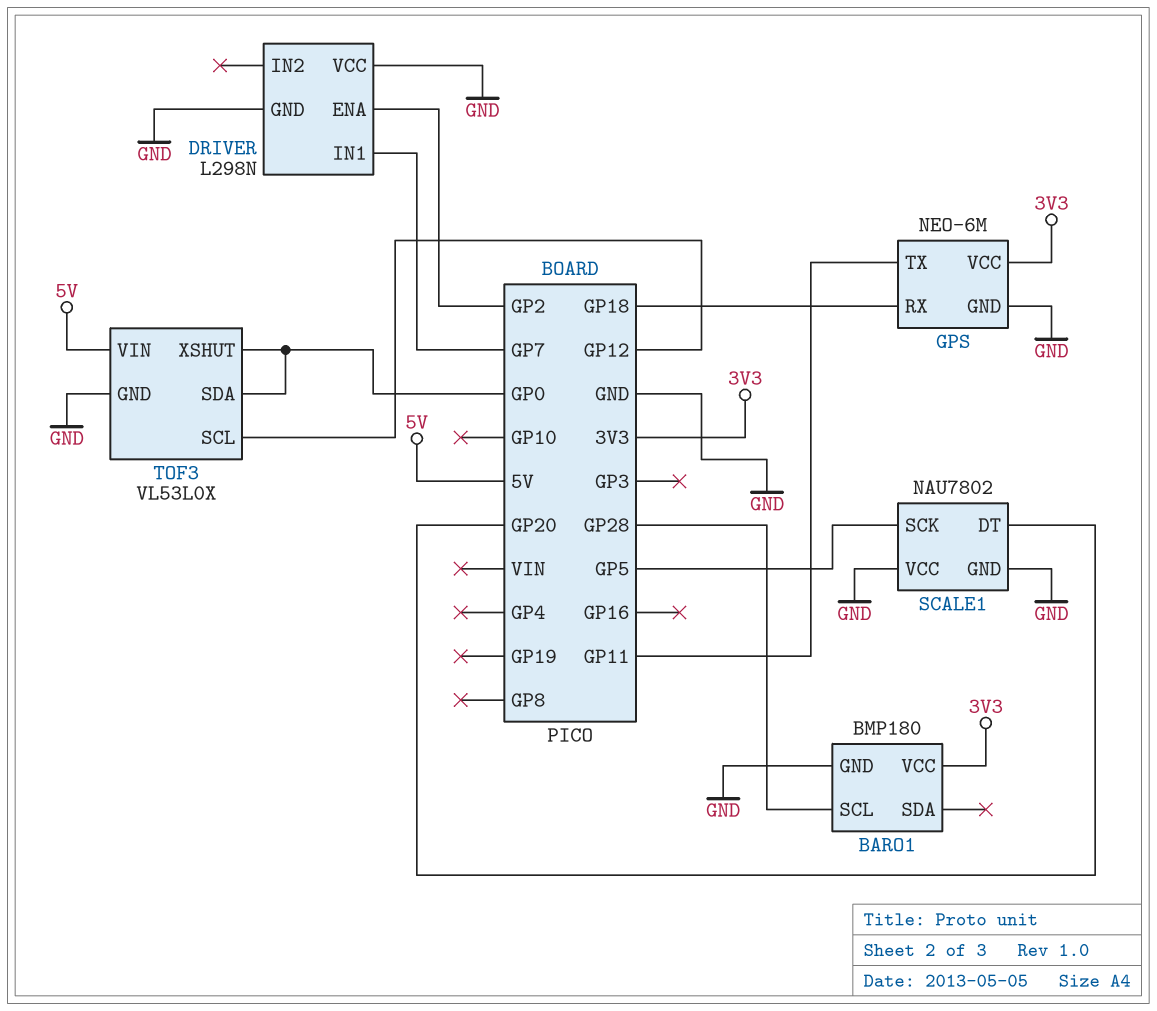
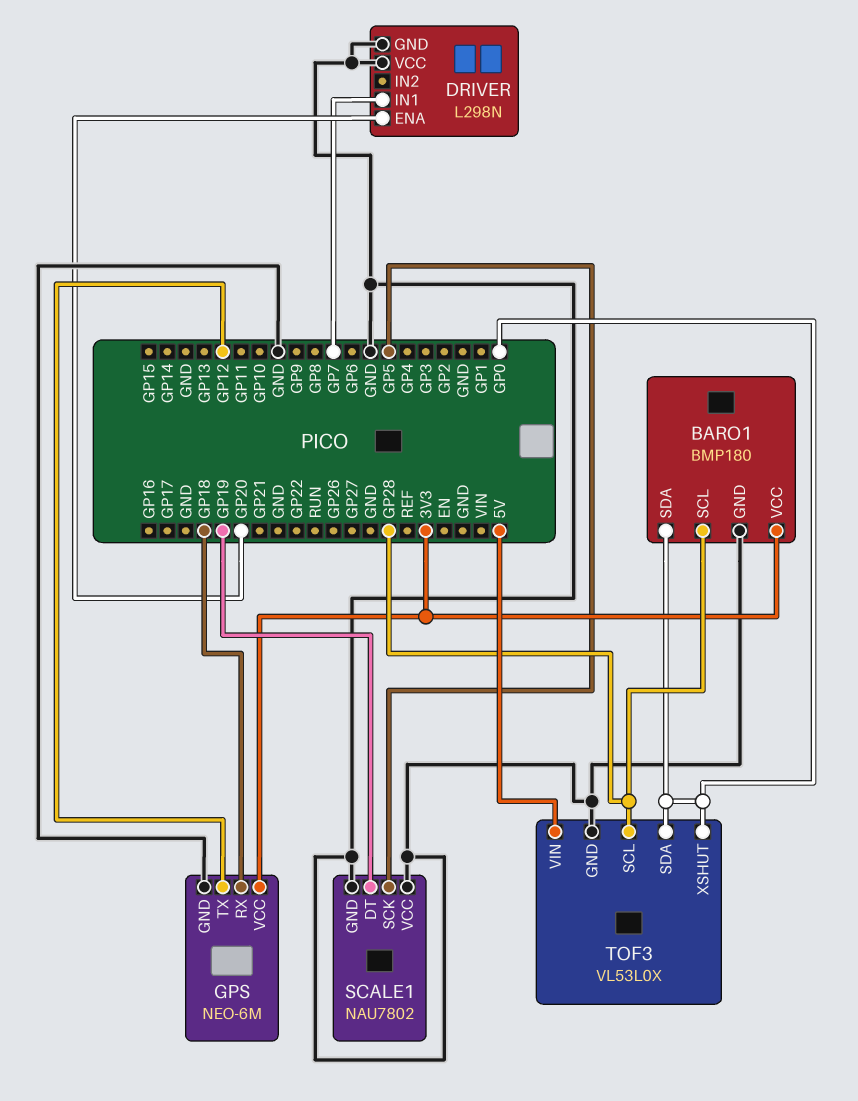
BARO1 pin SDA: none -> GP0
DRIVER pin ENA: GP2 -> GP20
GPS pin TX: GP11 -> GP12
SCALE1 pin DT: GP20 -> GP19
TOF3 pin SCL: GP12 -> GP28

